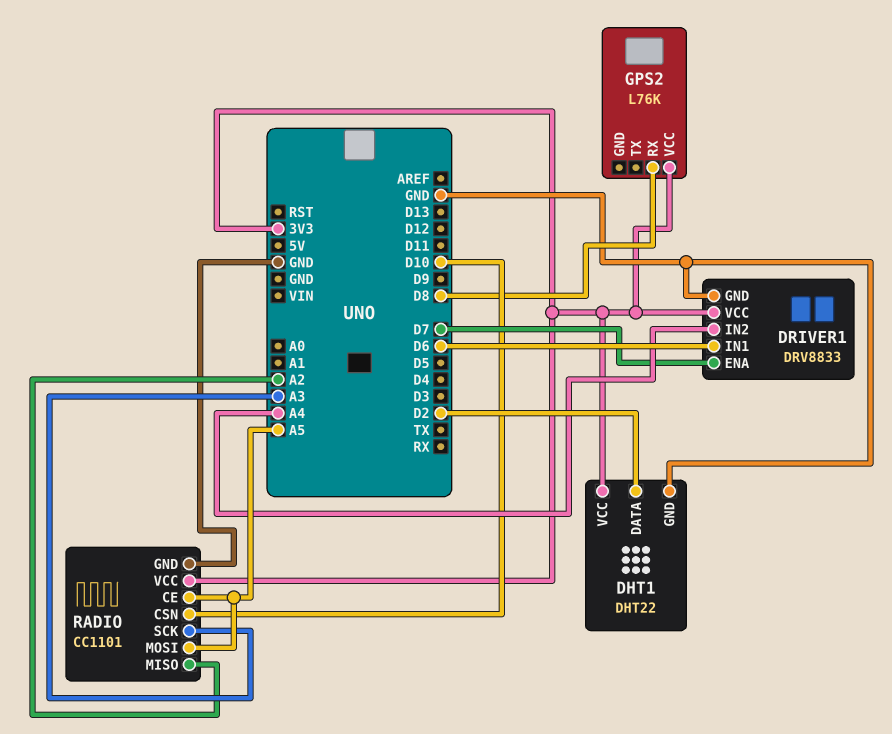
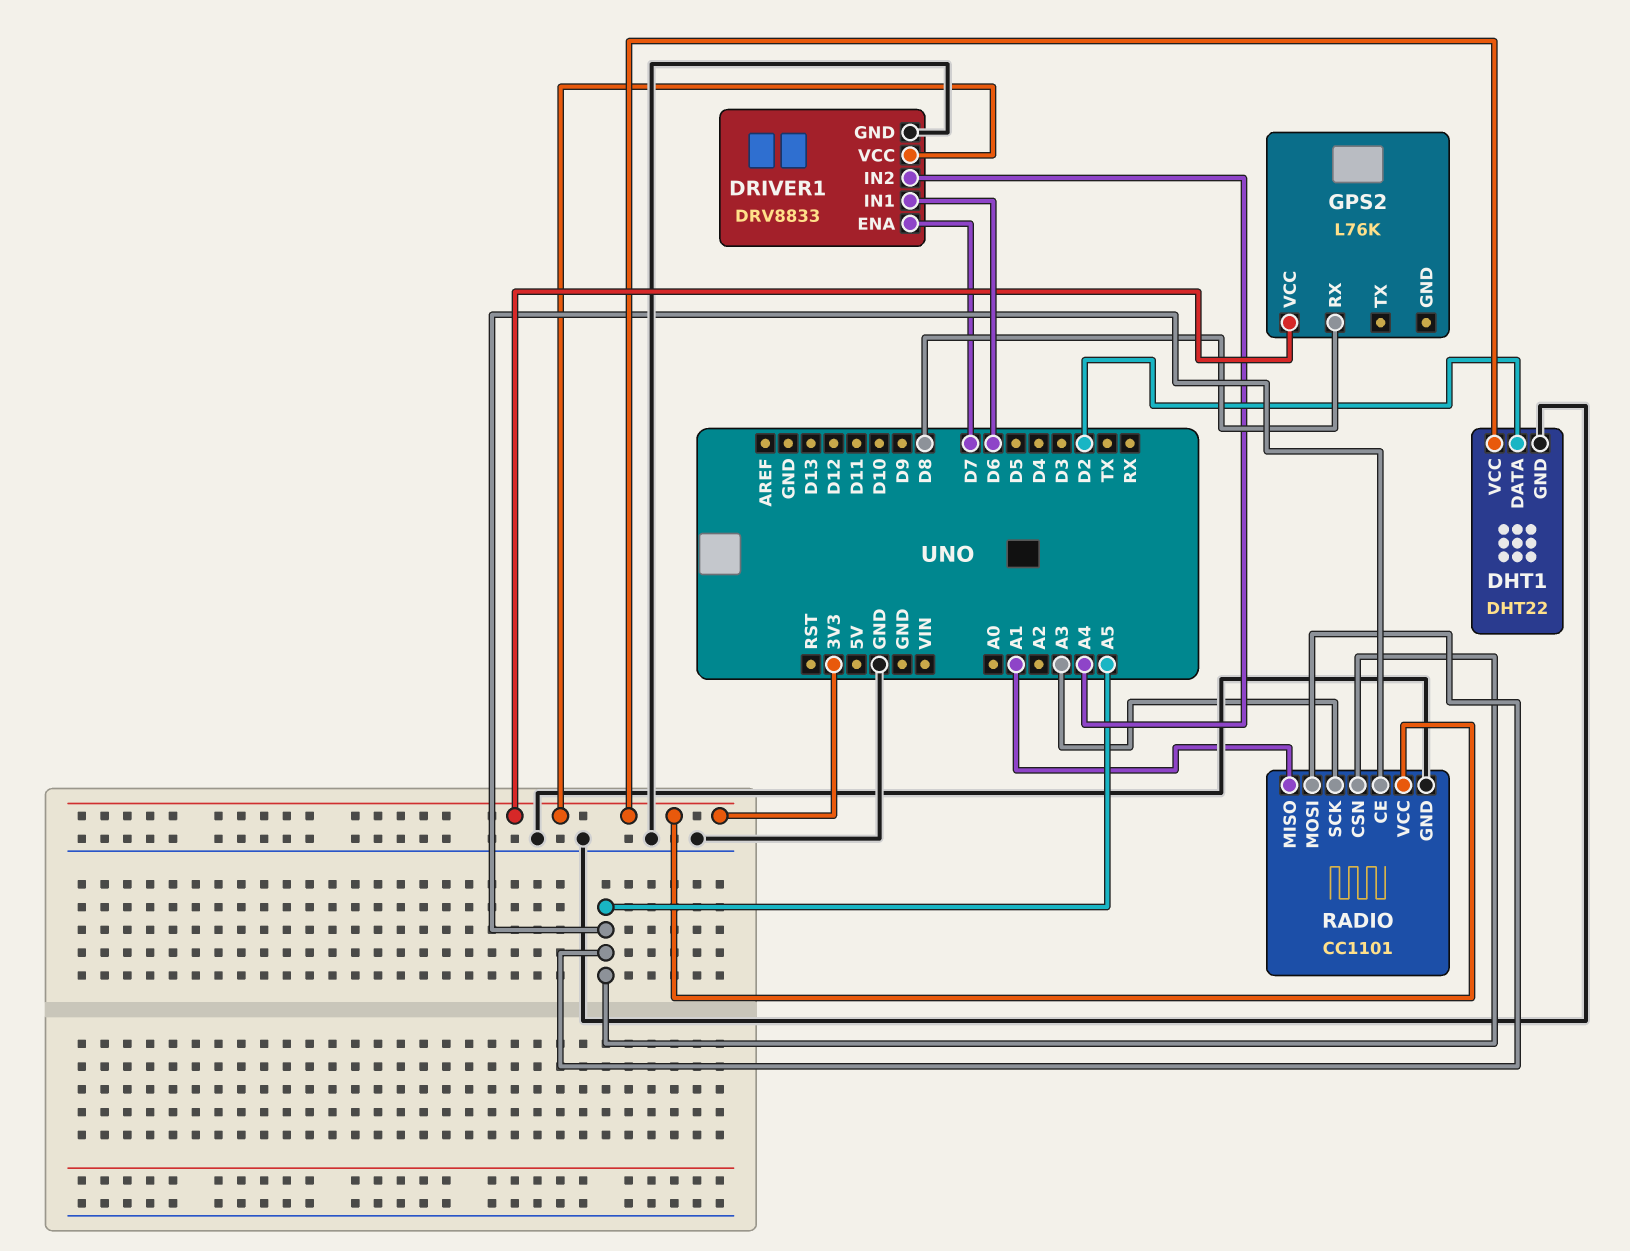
RADIO pin CSN: D10 -> A5
RADIO pin MISO: A2 -> A1

